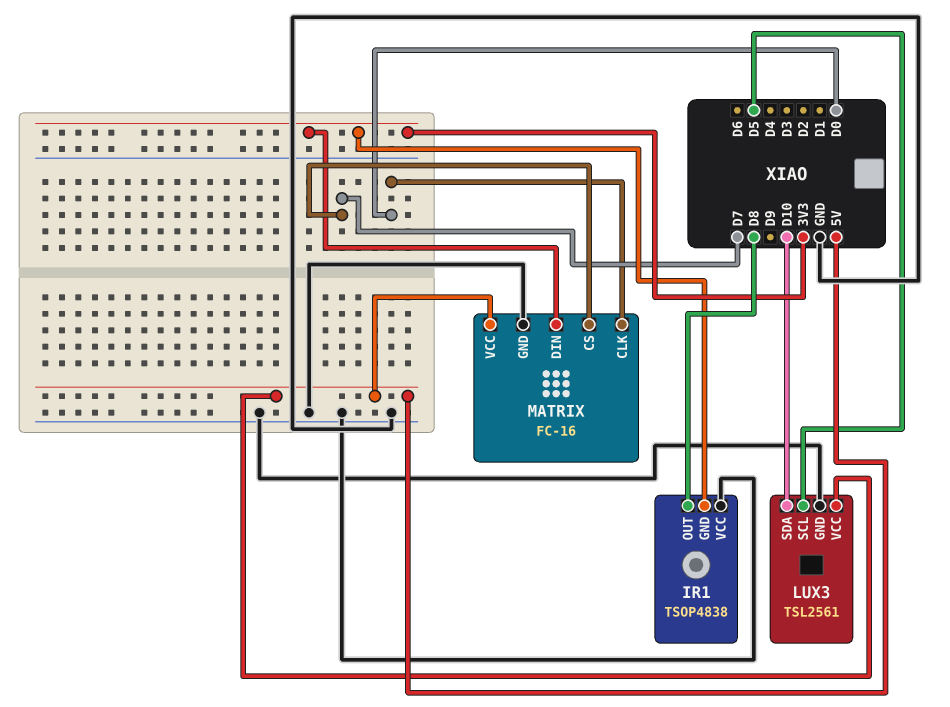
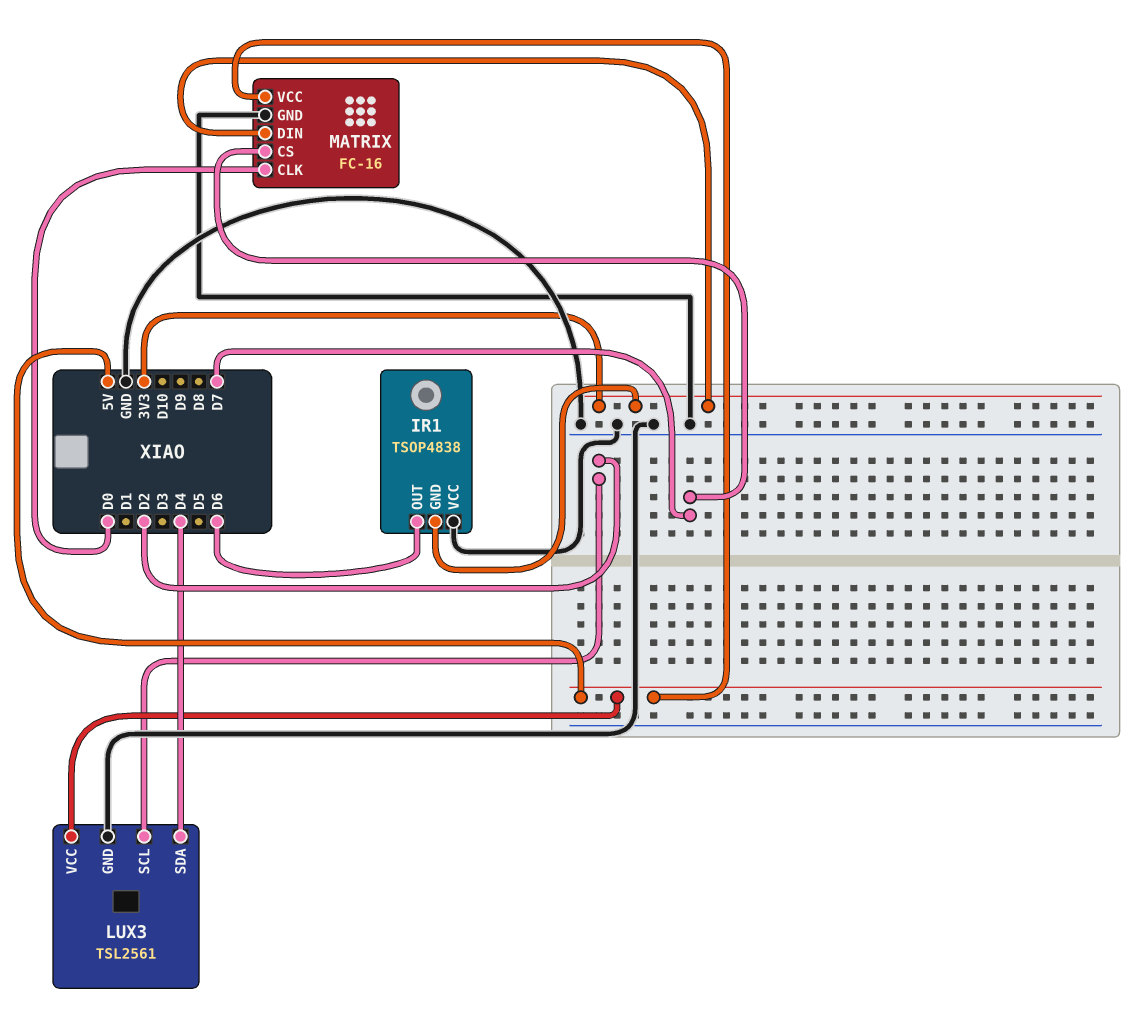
IR1 pin OUT: D8 -> D6
LUX3 pin SCL: D5 -> D2
LUX3 pin SDA: D10 -> D4

